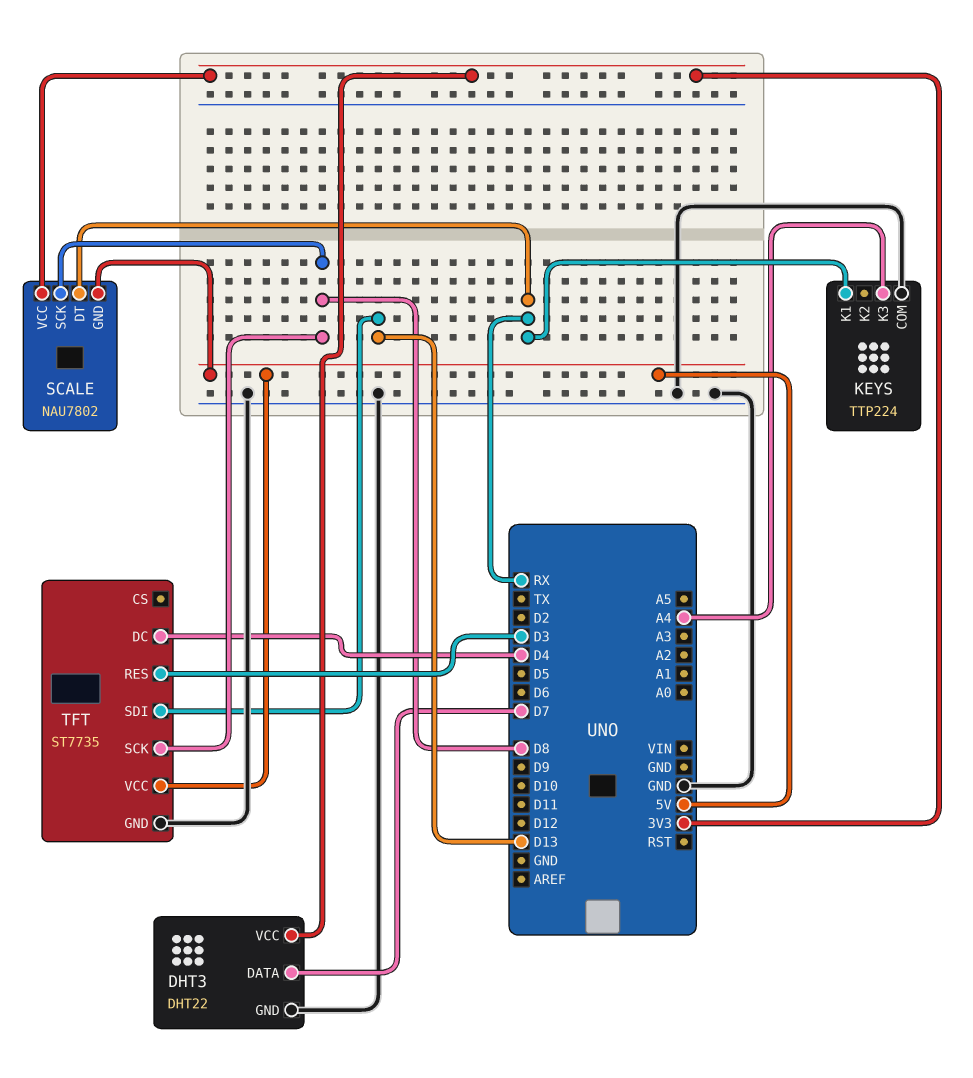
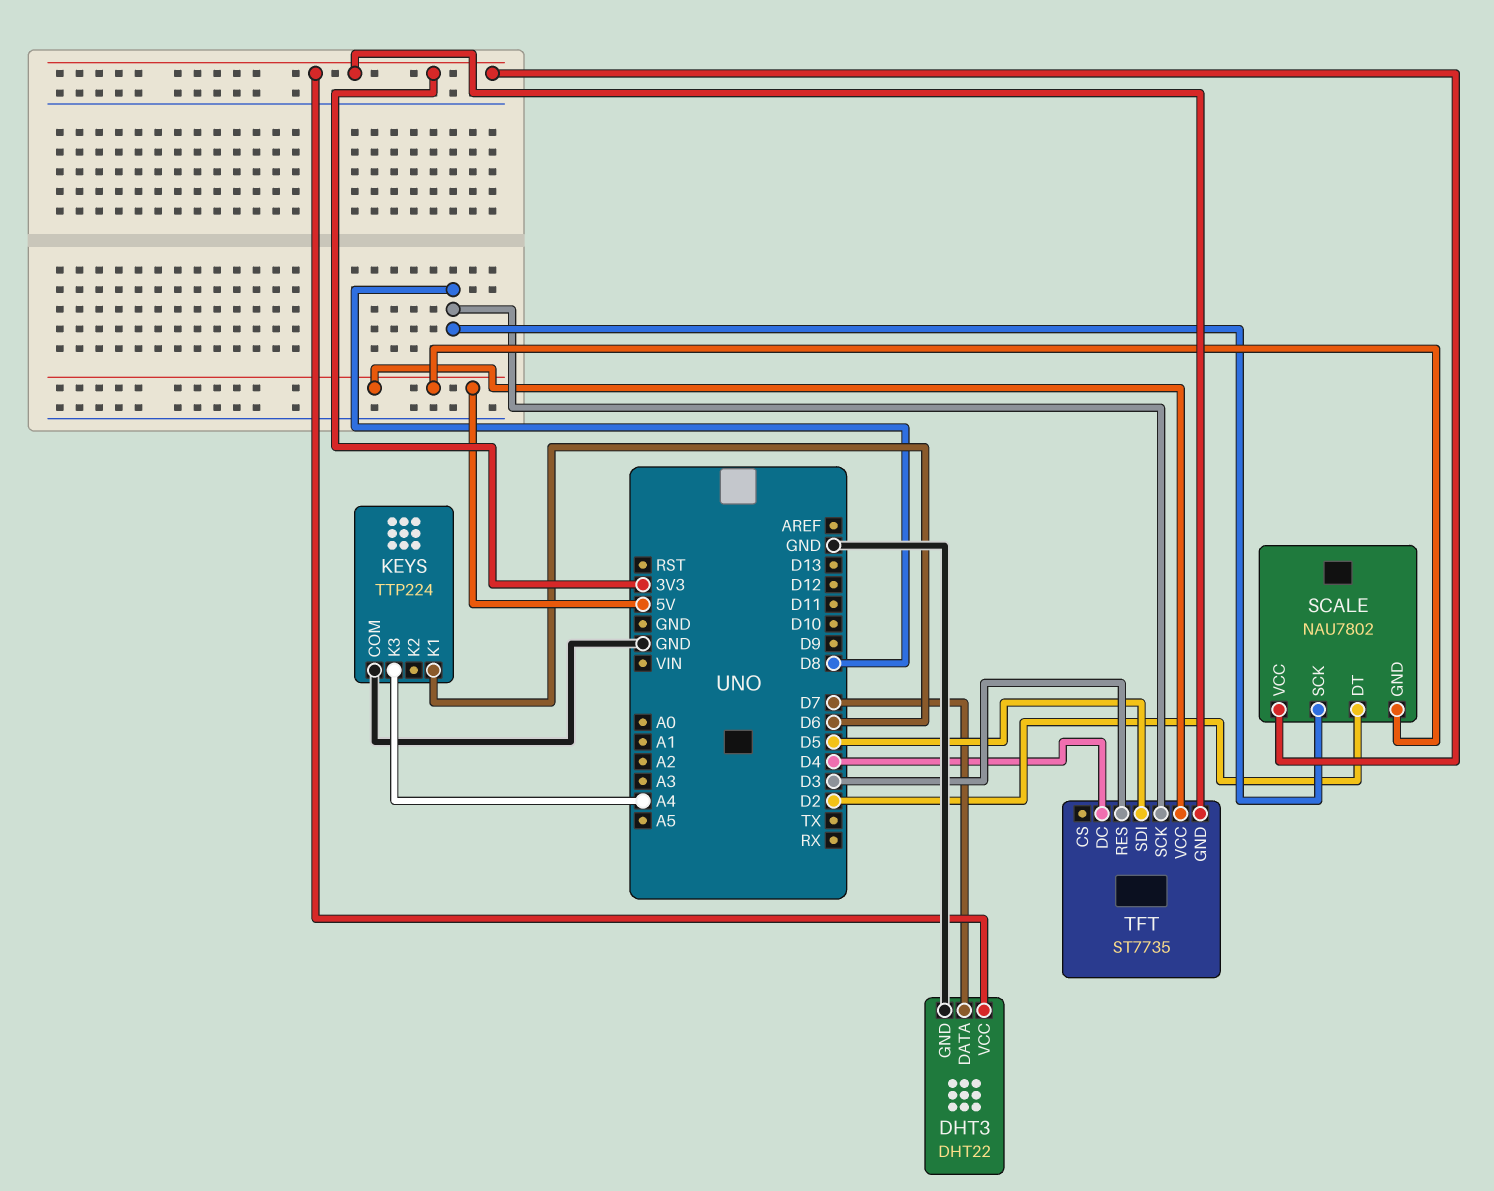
KEYS pin K1: RX -> D6
SCALE pin DT: RX -> D2
TFT pin GND: GND -> 3V3
TFT pin SDI: D13 -> D5

